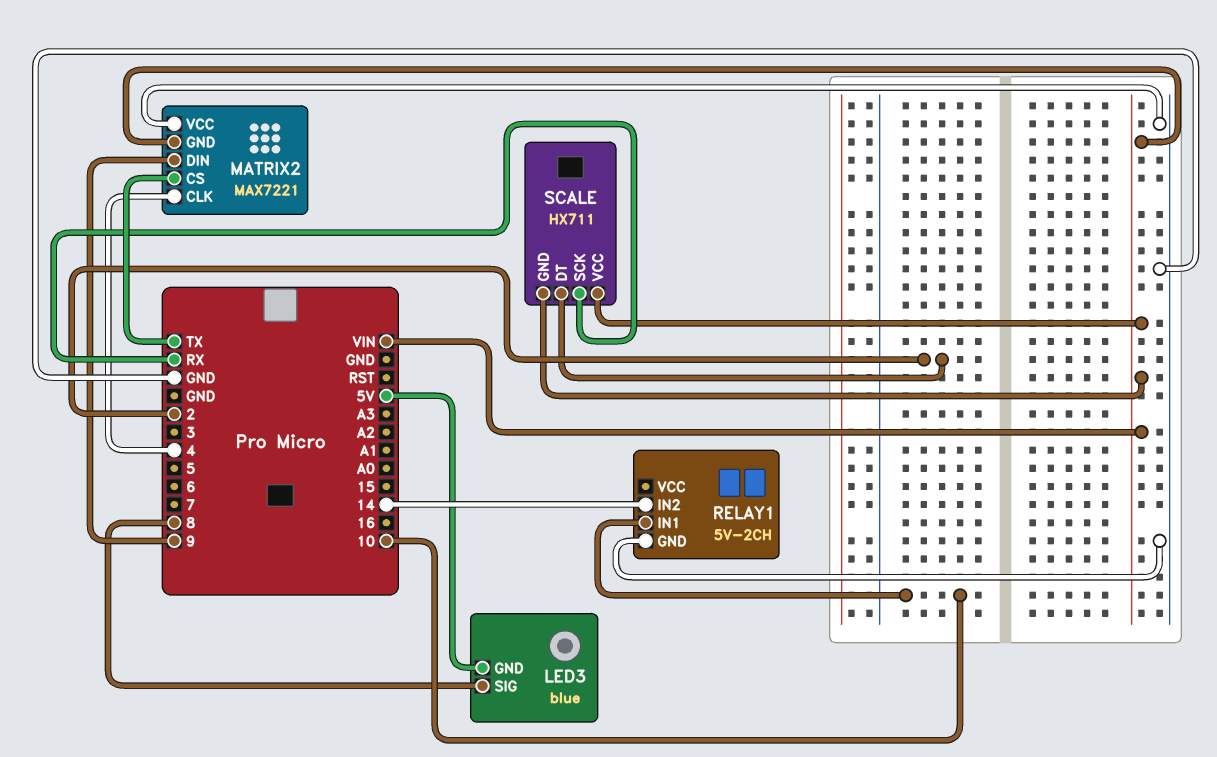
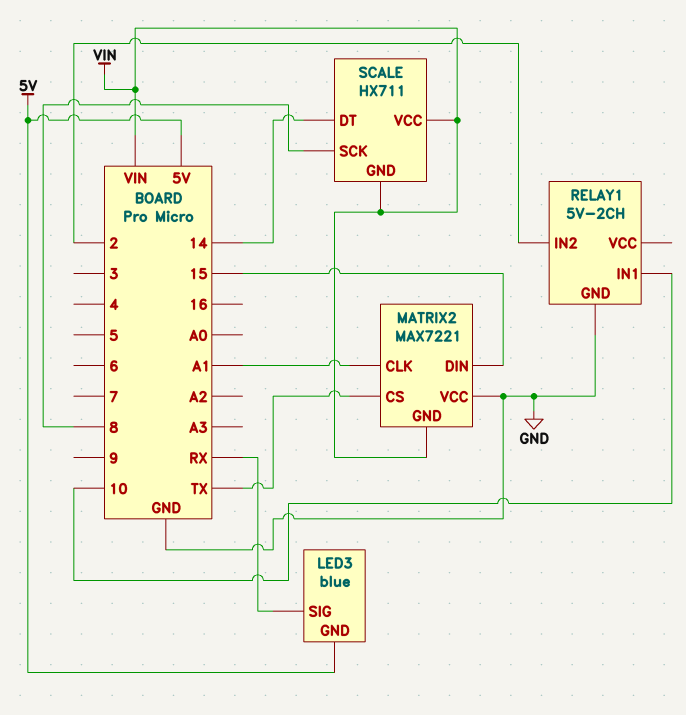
LED3 pin SIG: 8 -> RX
MATRIX2 pin CLK: 4 -> A1
MATRIX2 pin DIN: 9 -> 15
RELAY1 pin IN2: 14 -> 2
SCALE pin DT: 2 -> 14
SCALE pin SCK: RX -> 8

